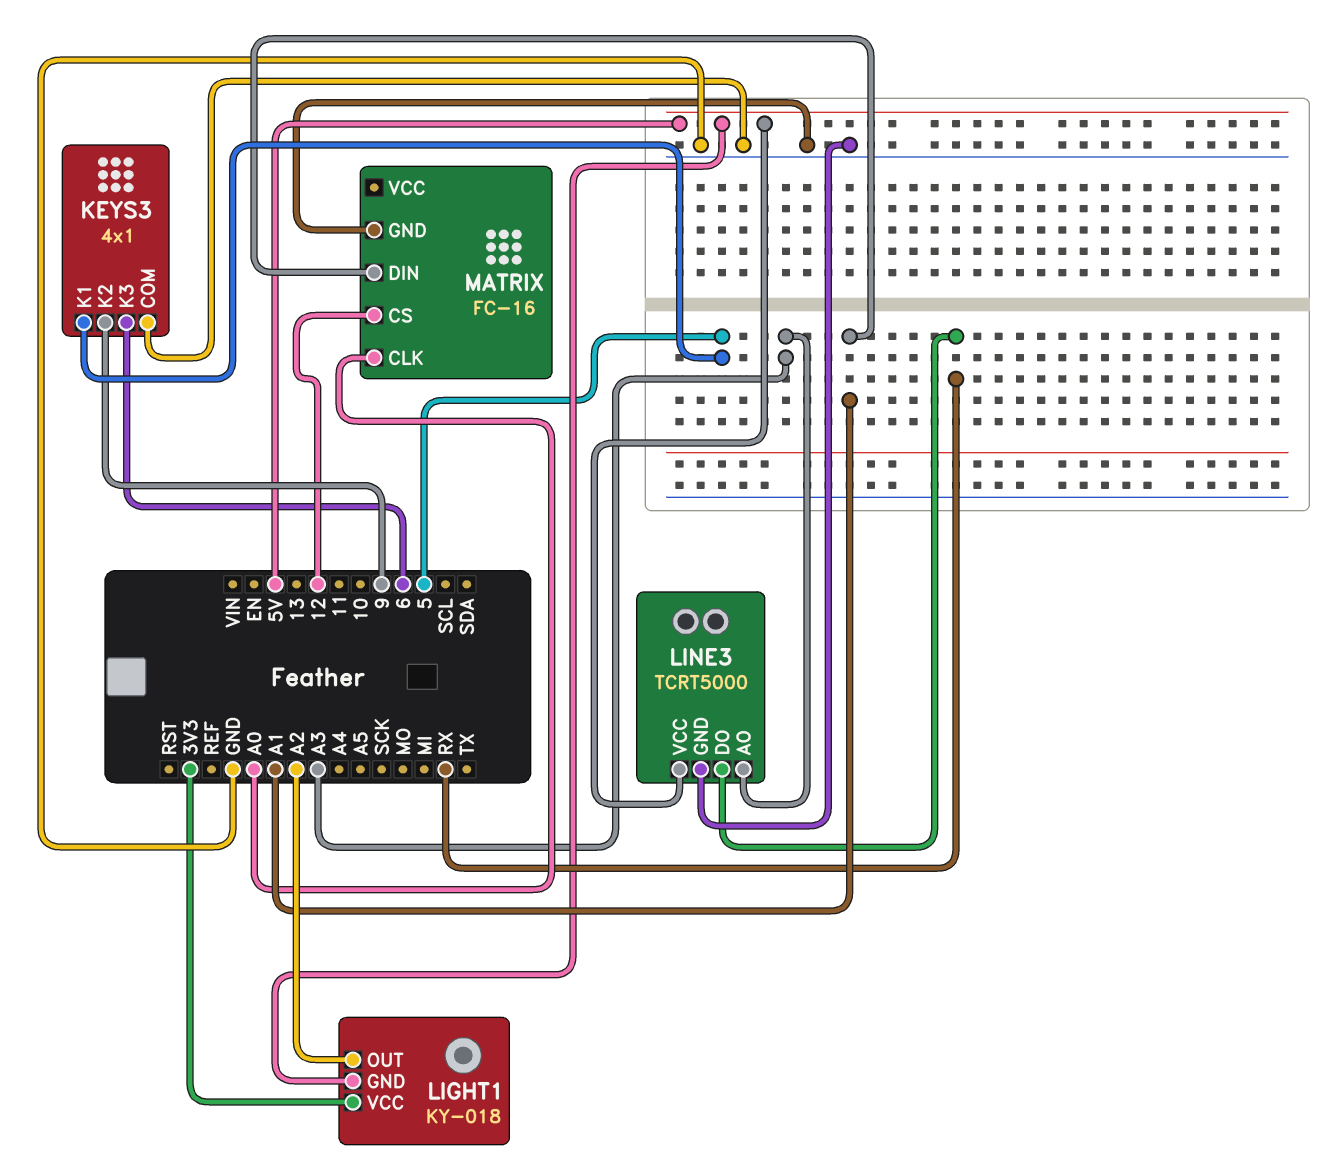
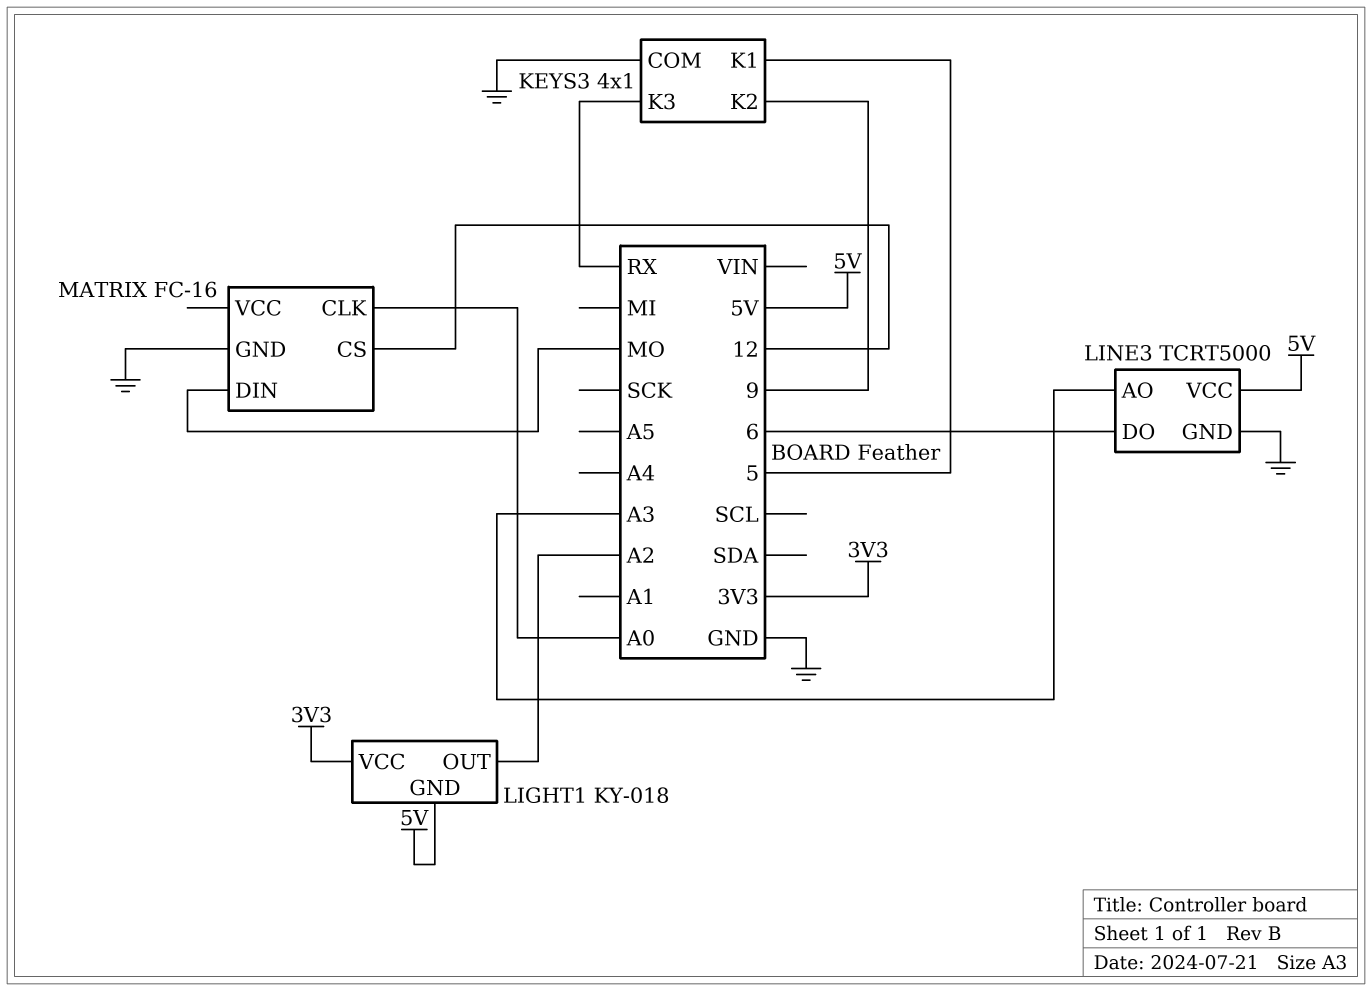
KEYS3 pin K3: 6 -> RX
LINE3 pin DO: RX -> 6
MATRIX pin DIN: A1 -> MO

